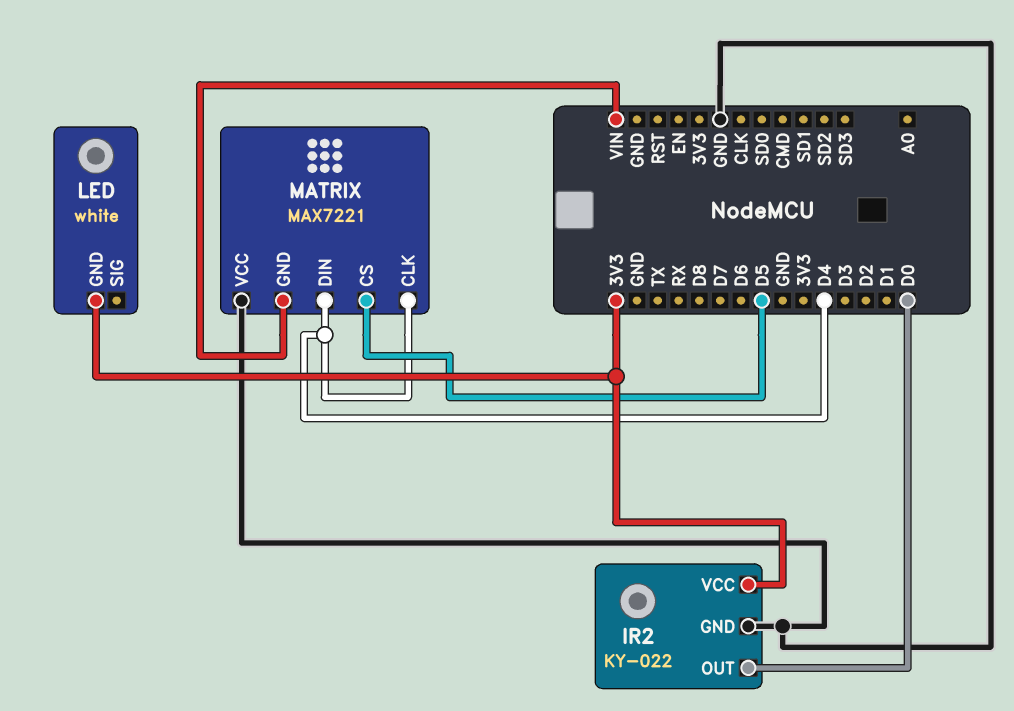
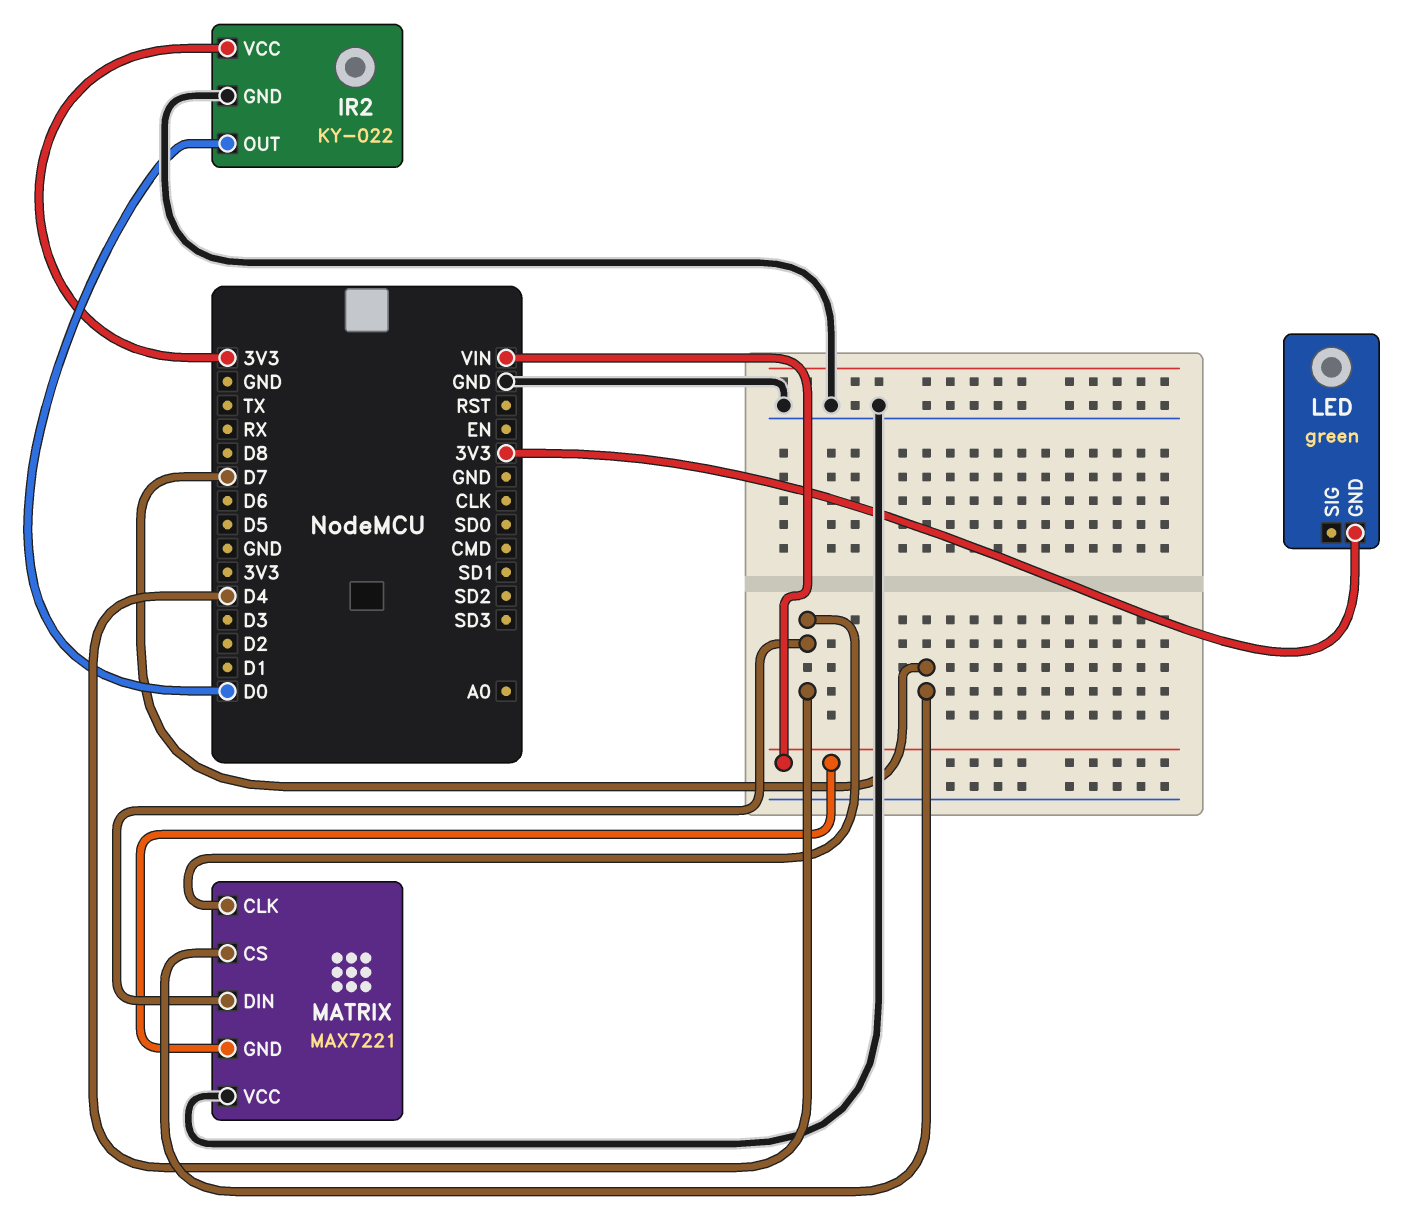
LED: white -> green
MATRIX pin CS: D5 -> D7

